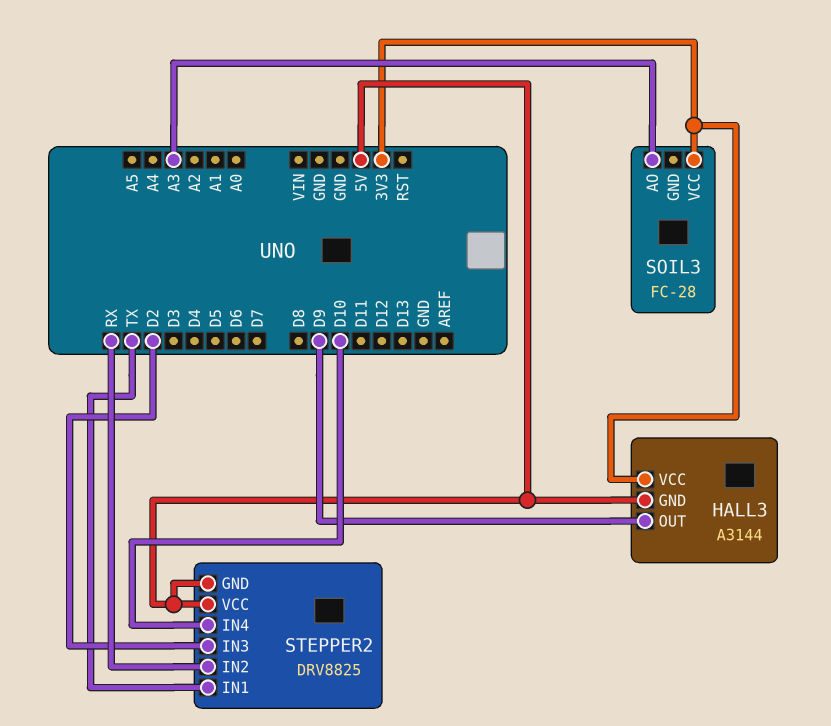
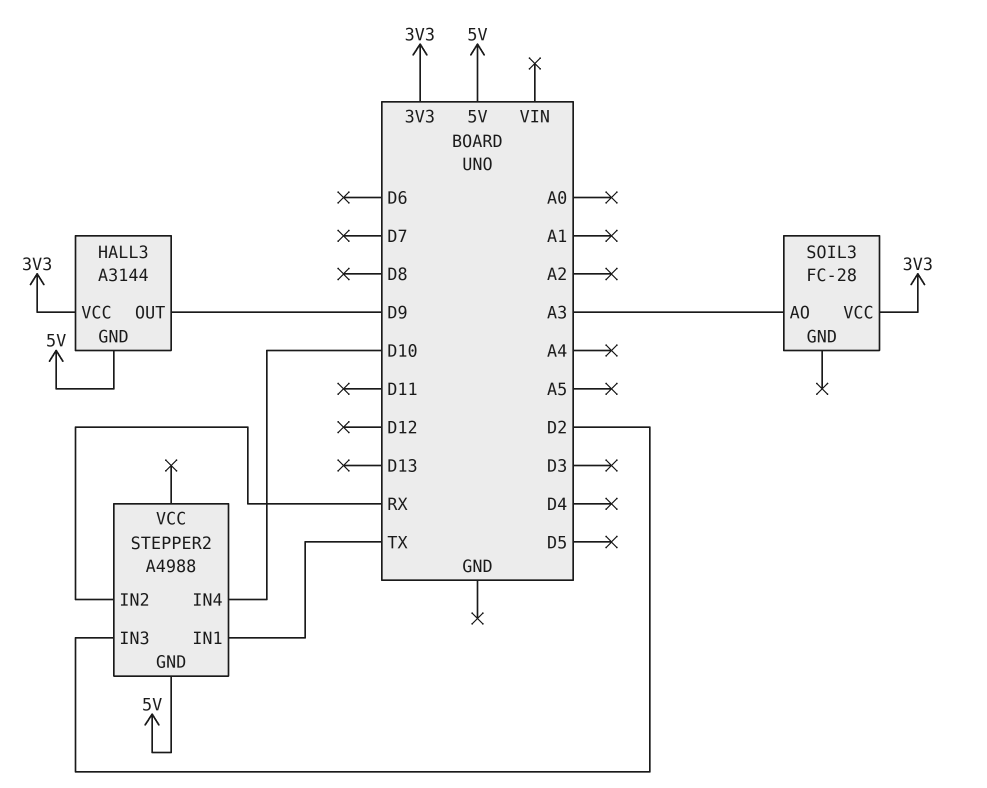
STEPPER2: DRV8825 -> A4988
STEPPER2 pin VCC: 5V -> none

